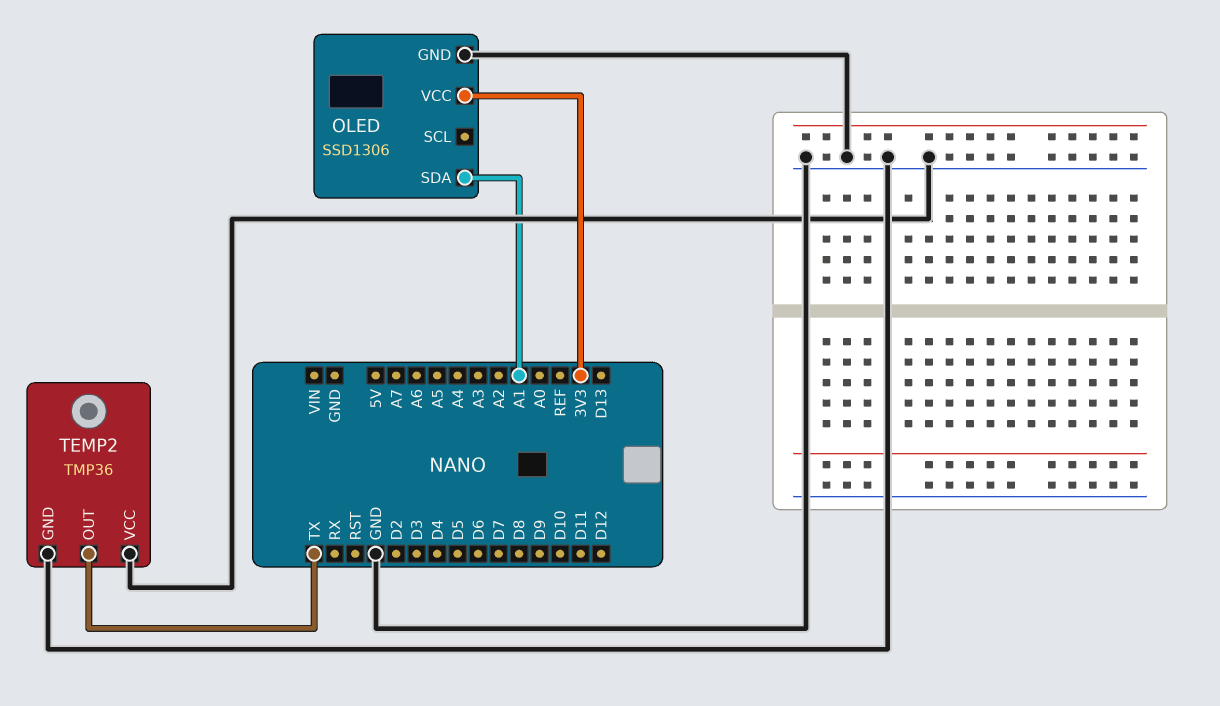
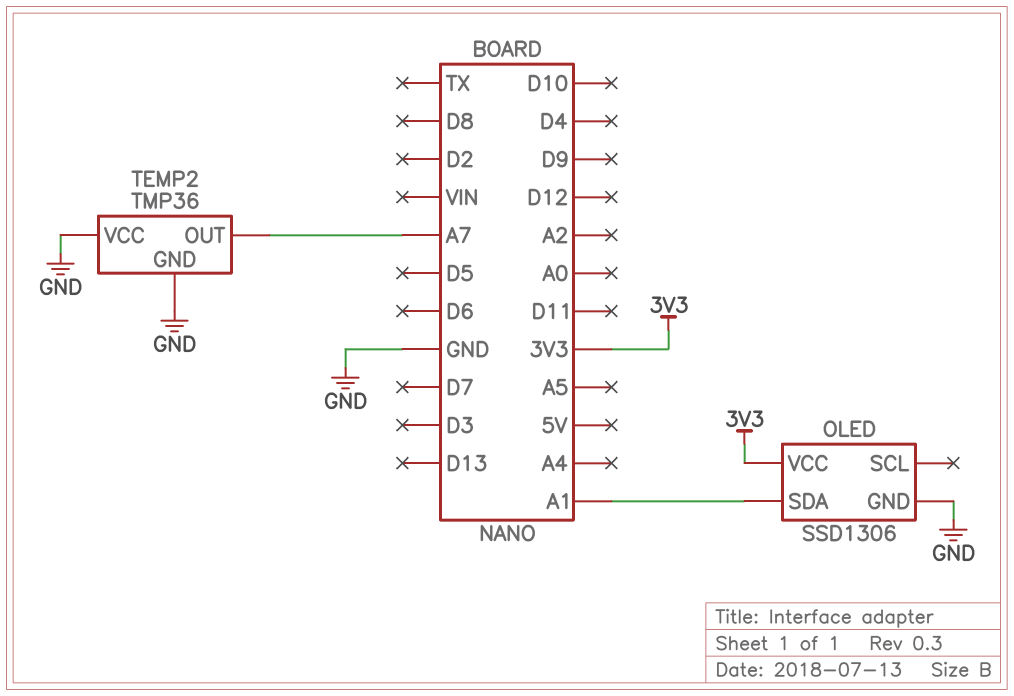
TEMP2 pin OUT: TX -> A7

